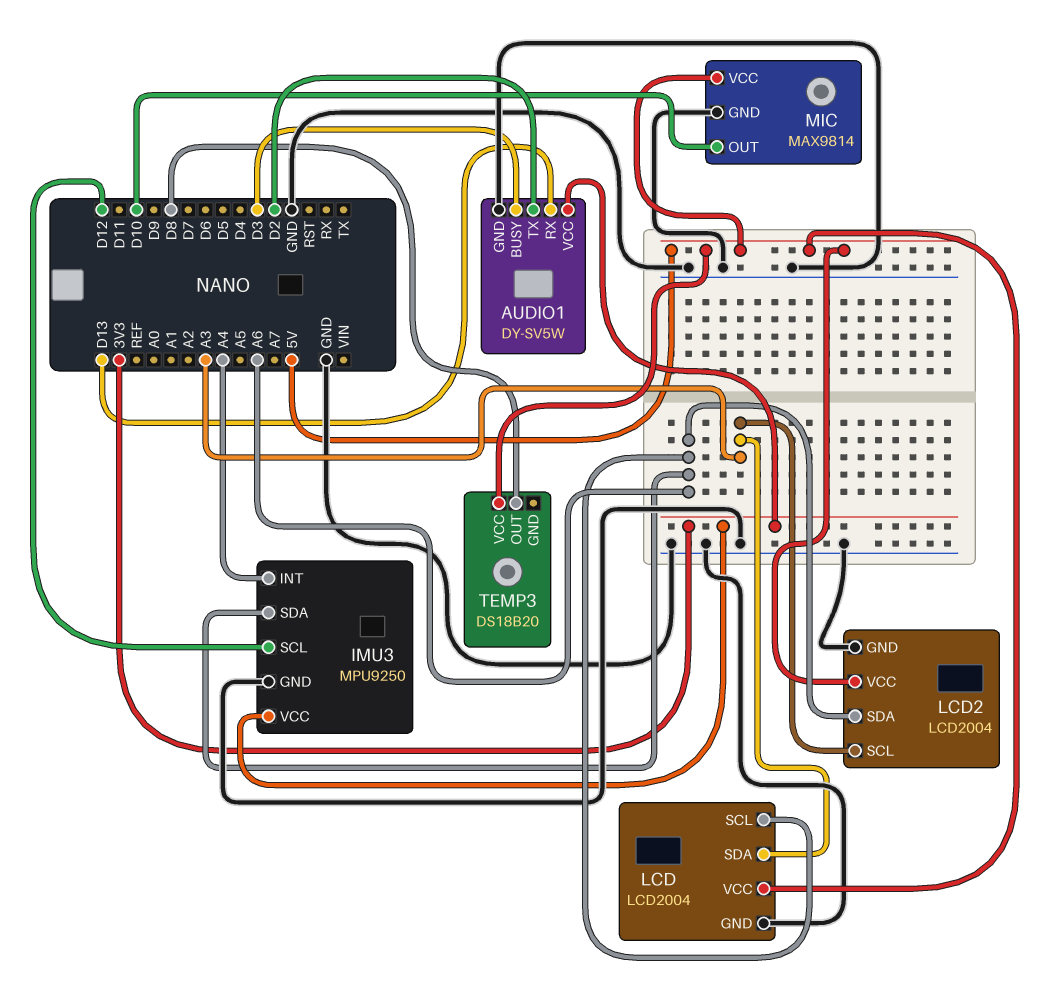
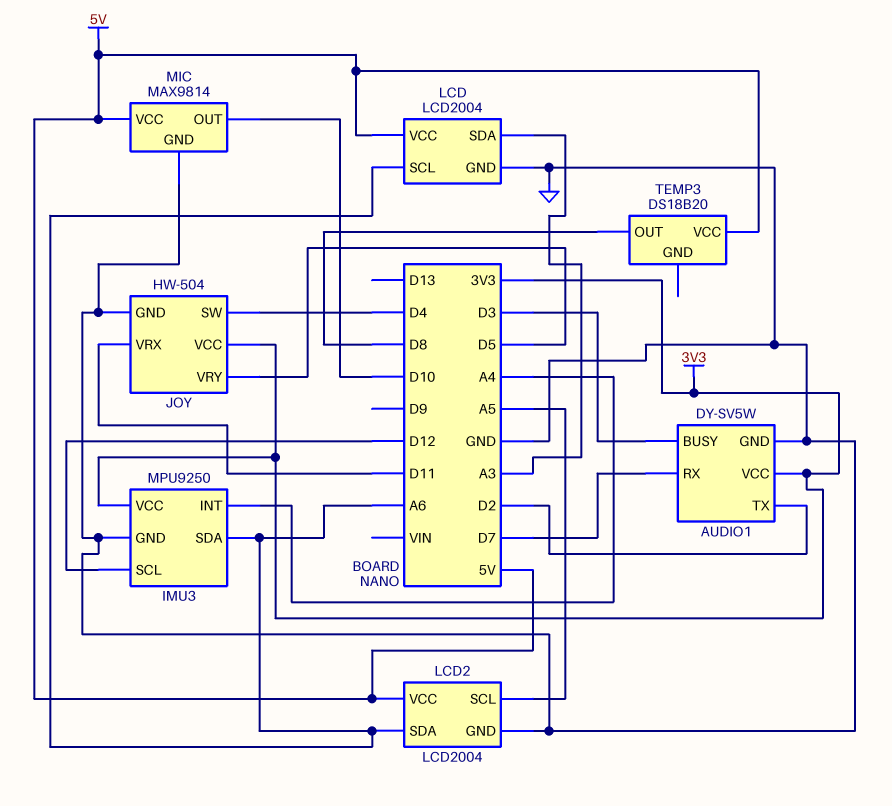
AUDIO1 pin RX: D13 -> D7
JOY: none -> HW-504
JOY pin GND: none -> GND
JOY pin SW: none -> D4
JOY pin VCC: none -> 3V3
JOY pin VRX: none -> D11
JOY pin VRY: none -> D5
LCD2 pin SCL: A3 -> A5

